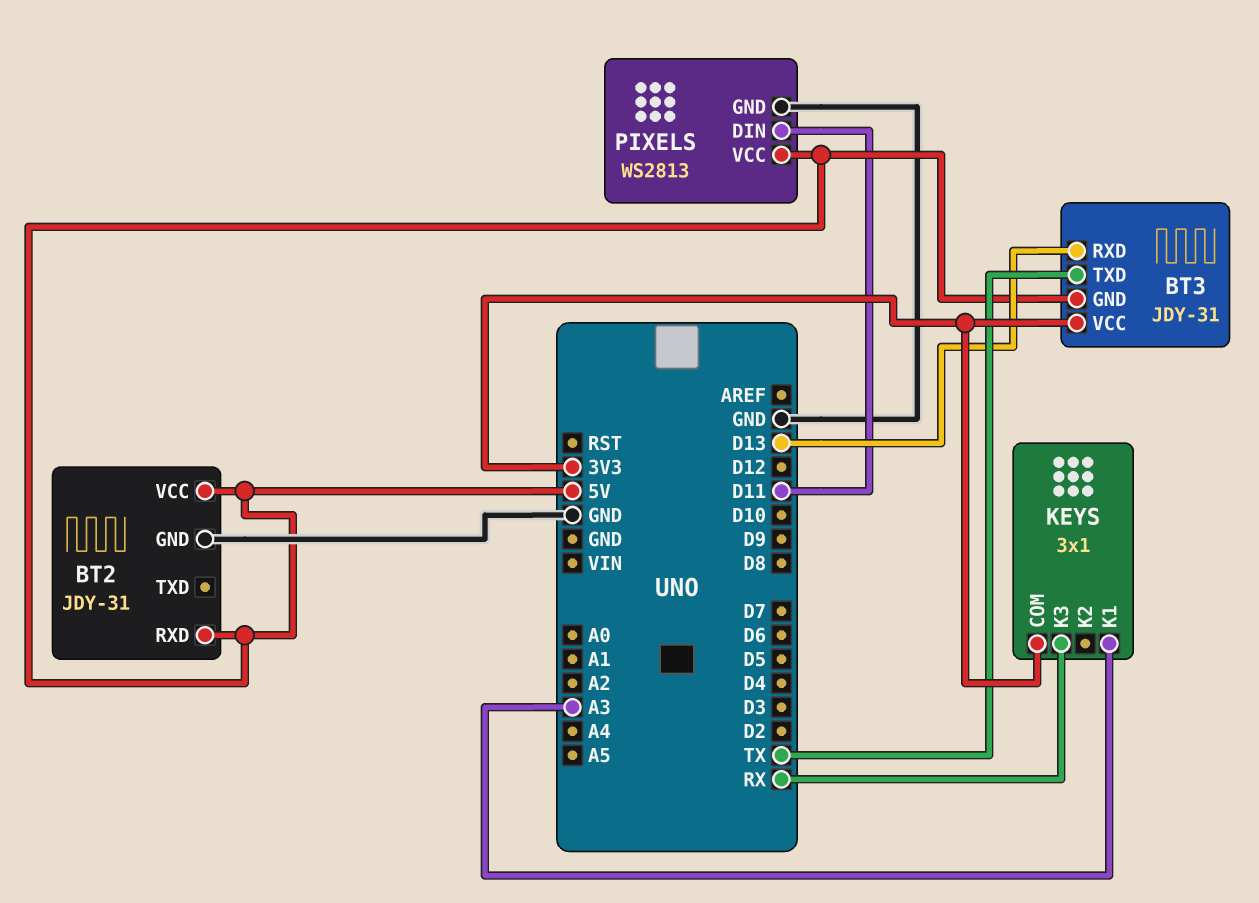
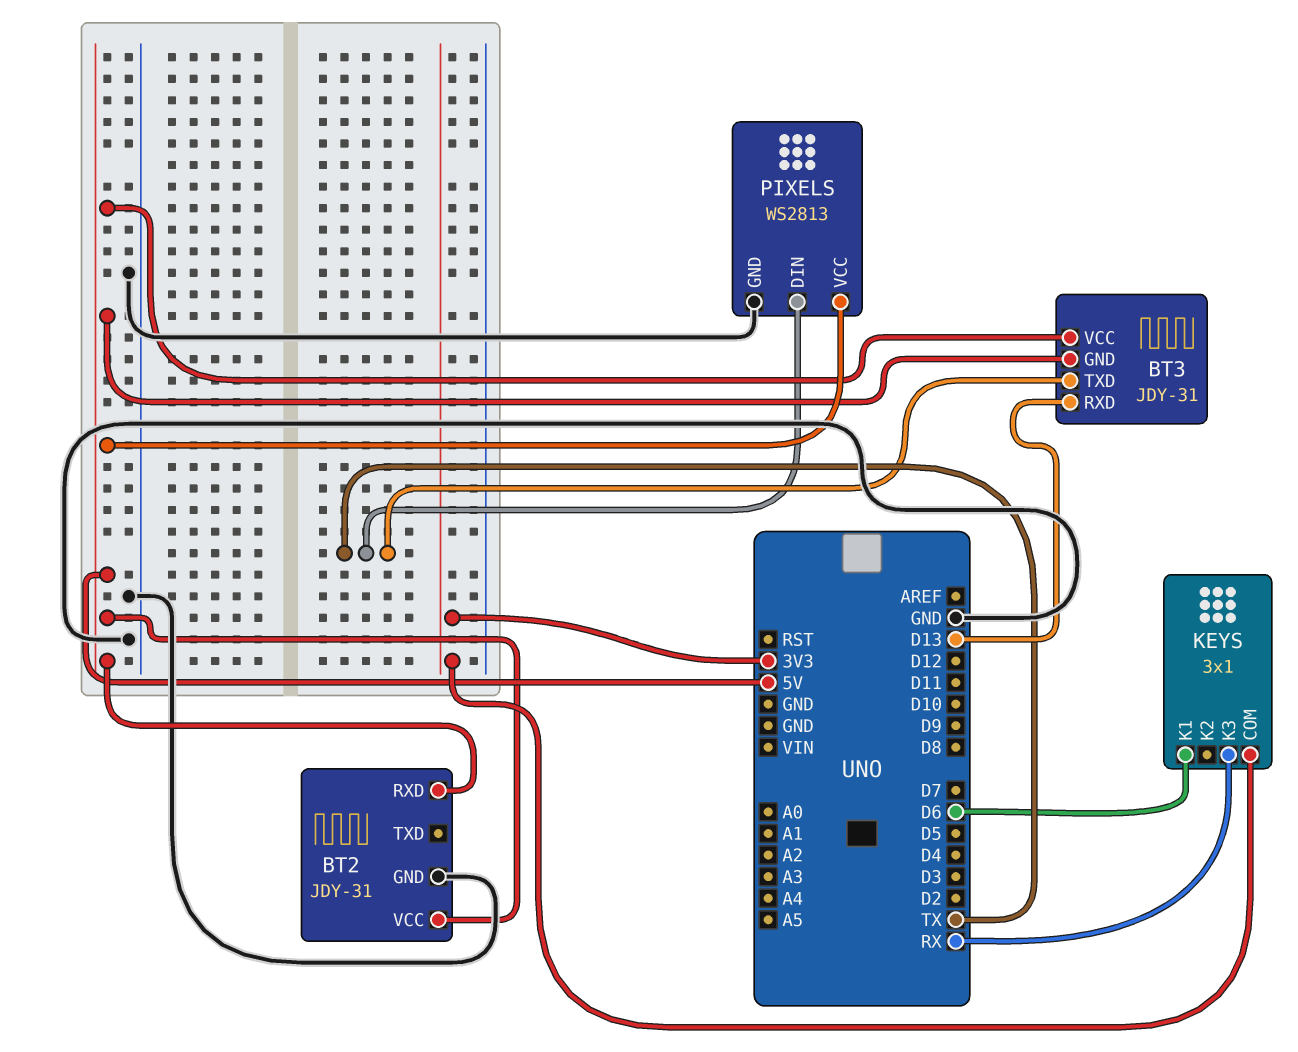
BT3 pin VCC: 3V3 -> 5V
KEYS pin K1: A3 -> D6
PIXELS pin DIN: D11 -> TX

